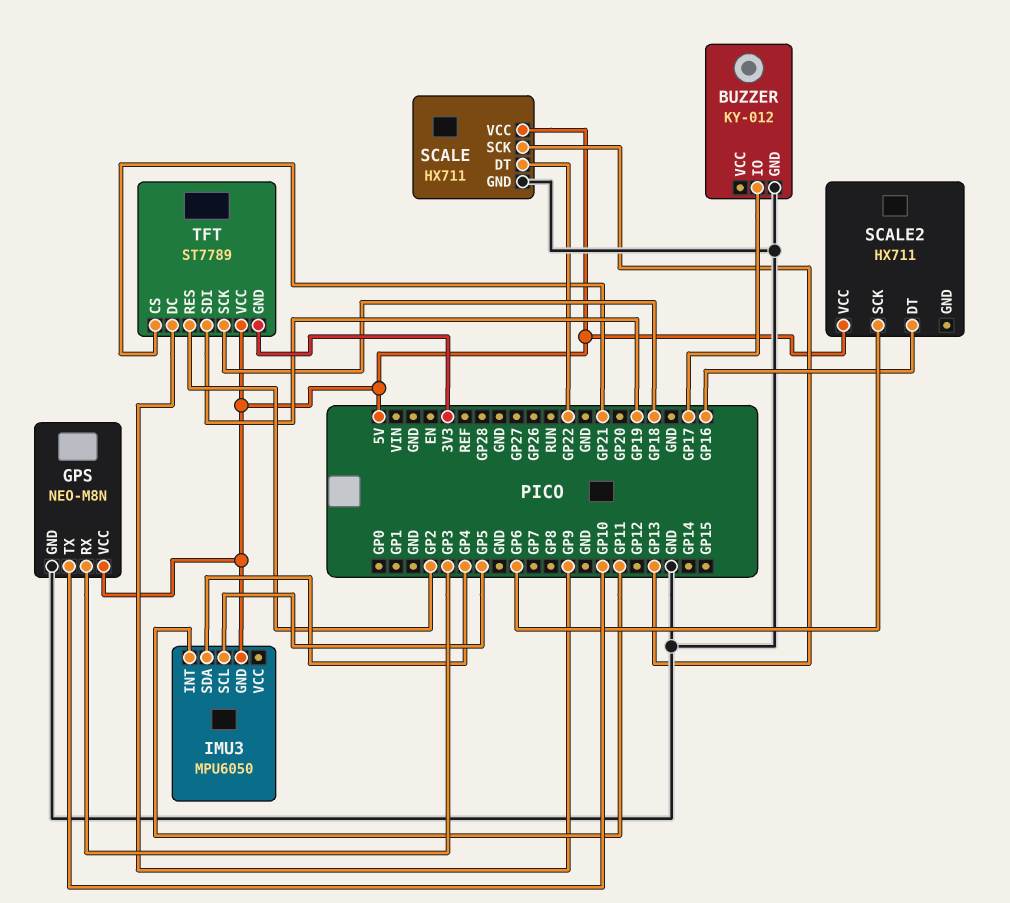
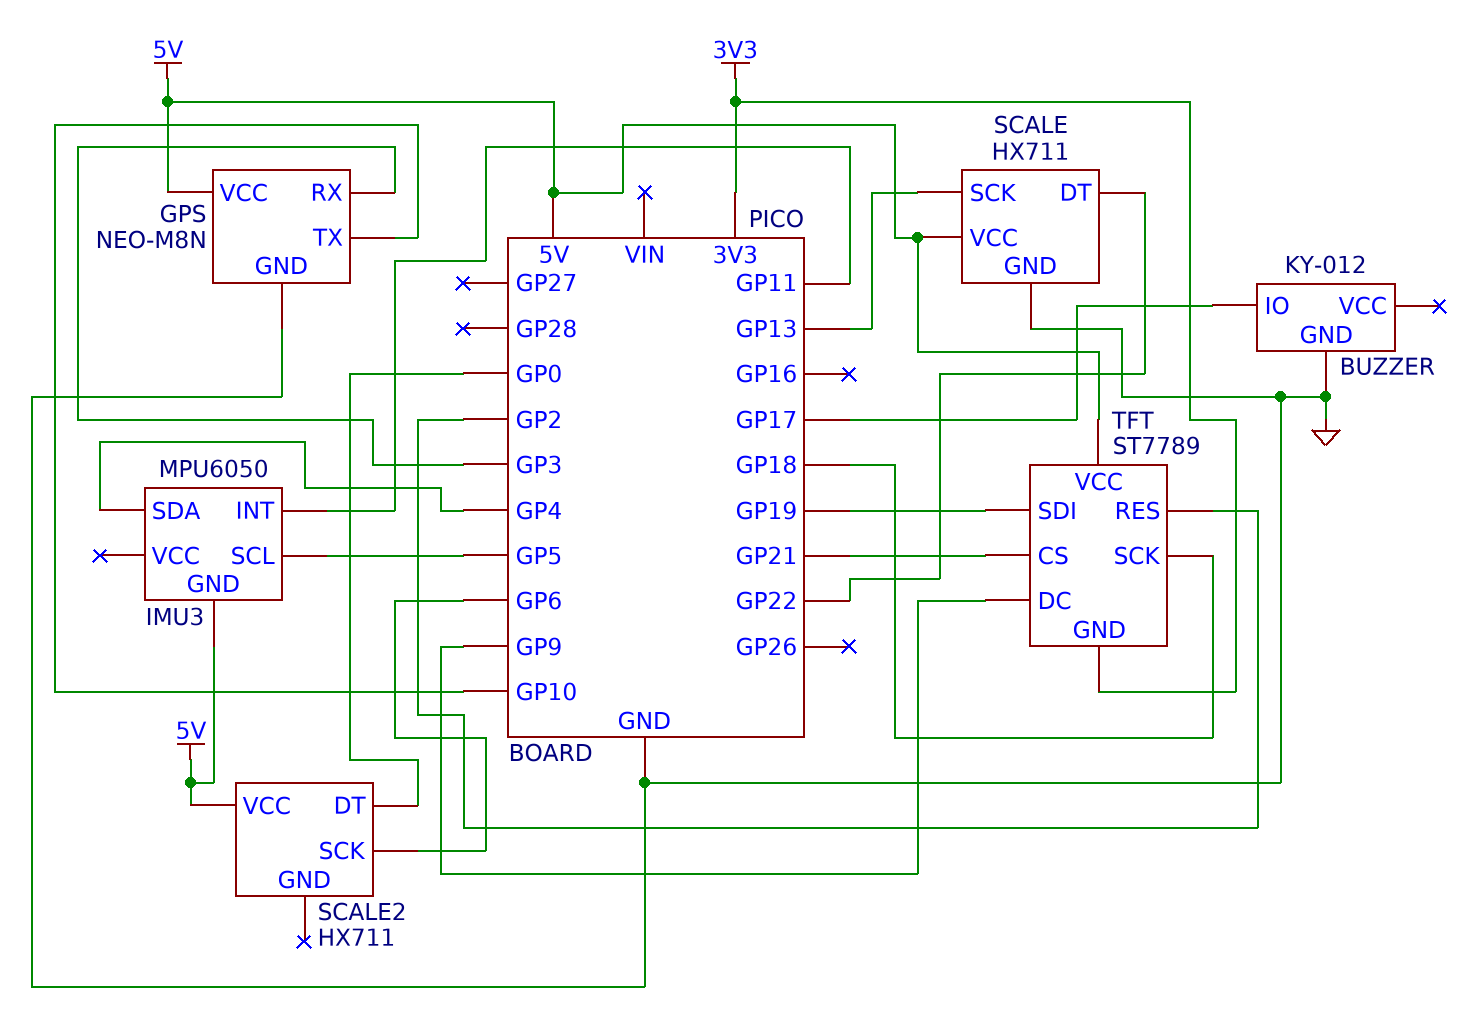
SCALE2 pin DT: GP16 -> GP0

